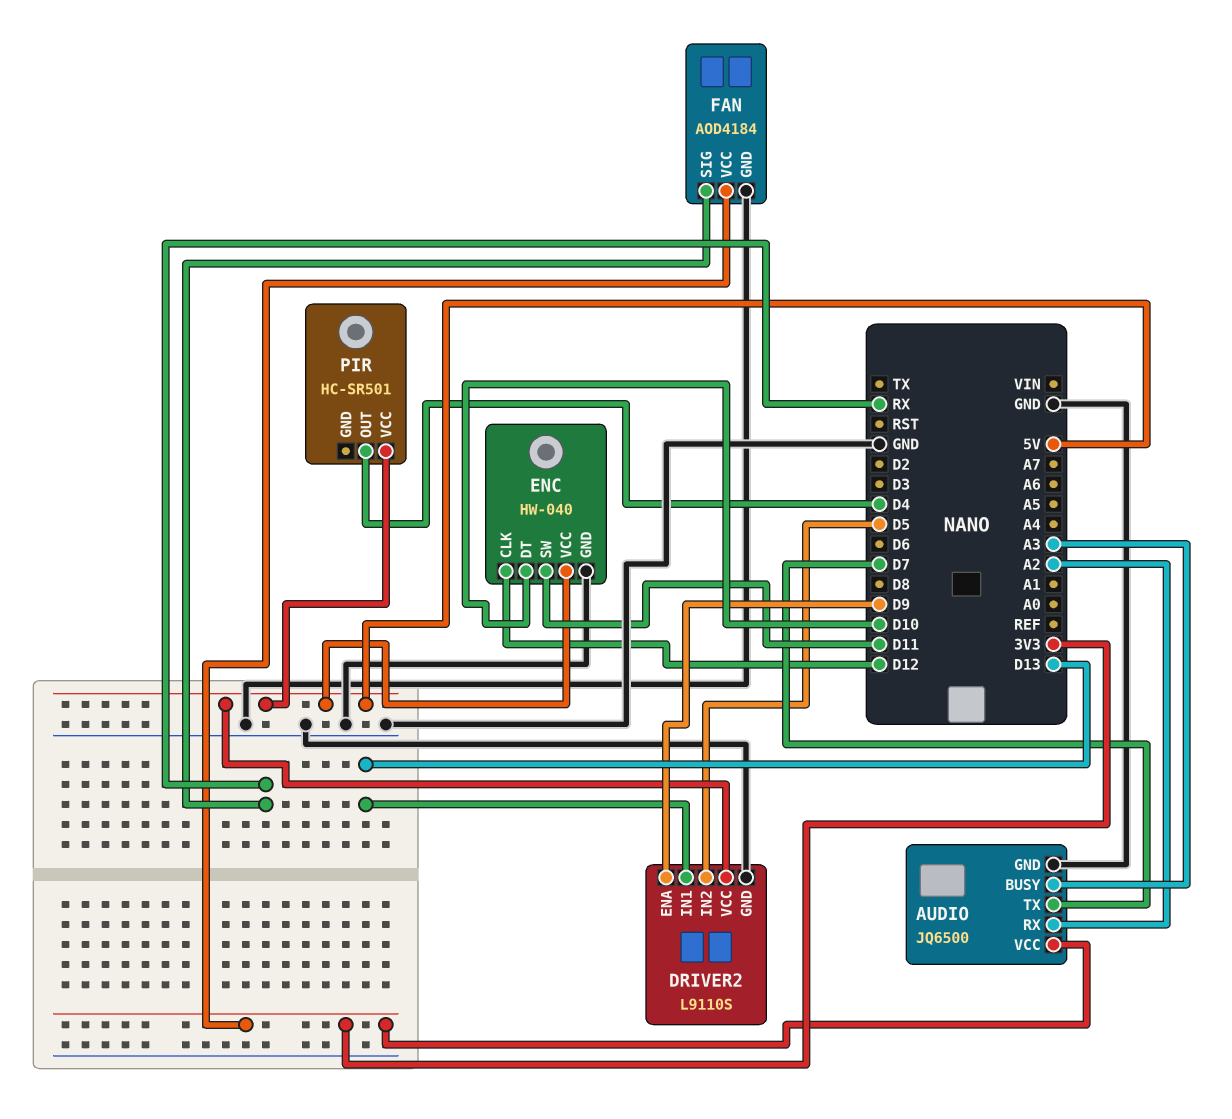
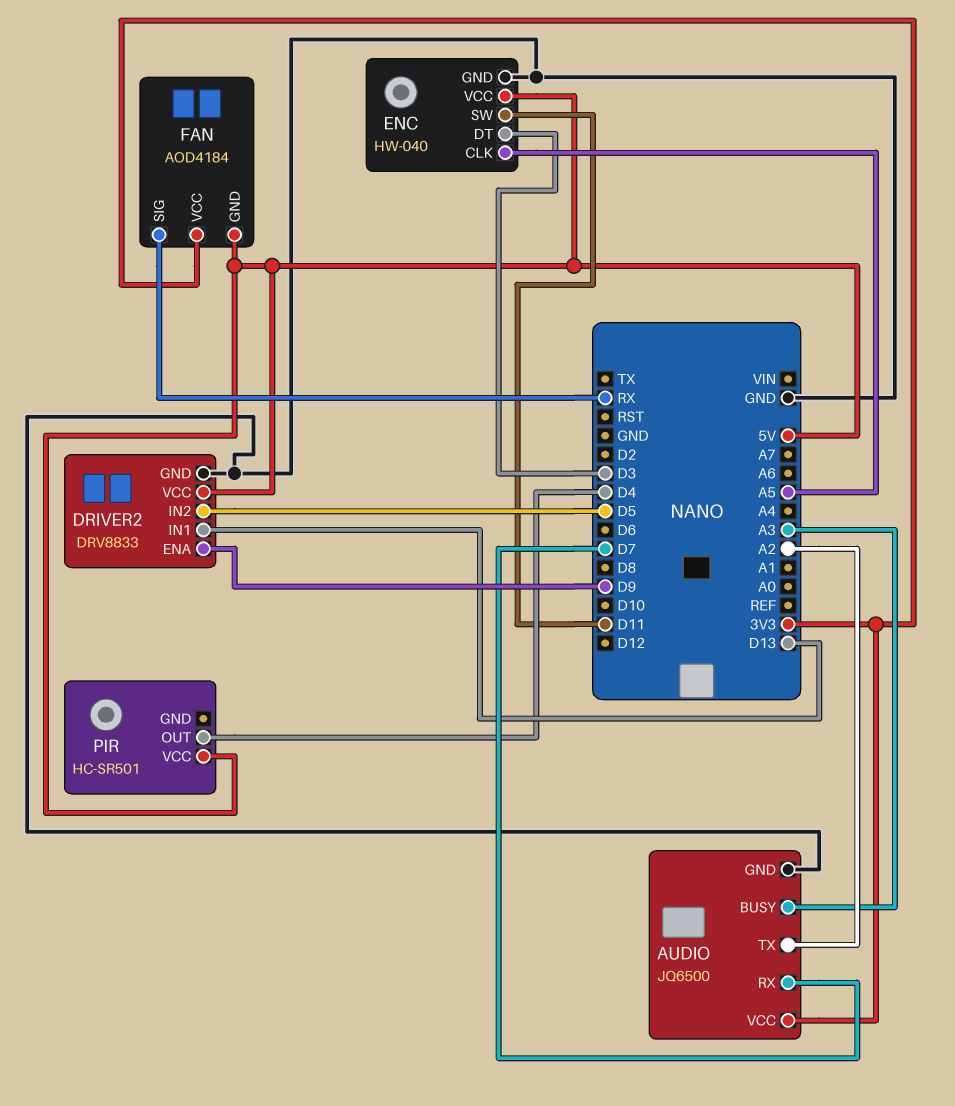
AUDIO pin RX: A2 -> D7
AUDIO pin TX: D7 -> A2
DRIVER2: L9110S -> DRV8833
ENC pin CLK: D12 -> A5
ENC pin DT: D10 -> D3
FAN pin GND: GND -> 5V

